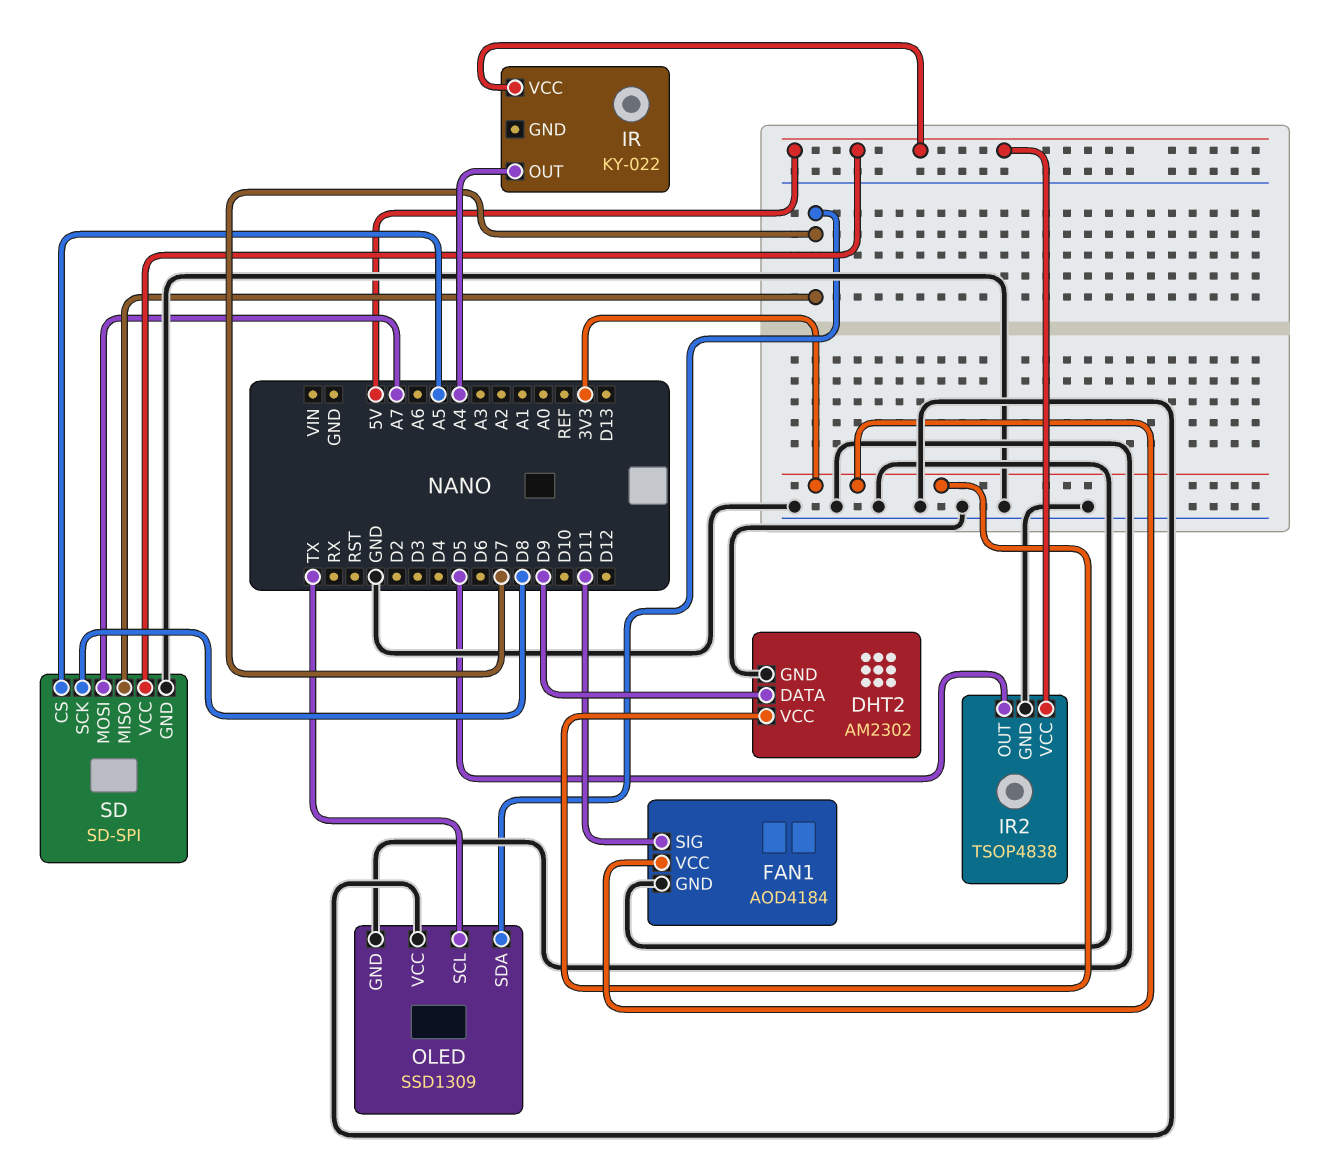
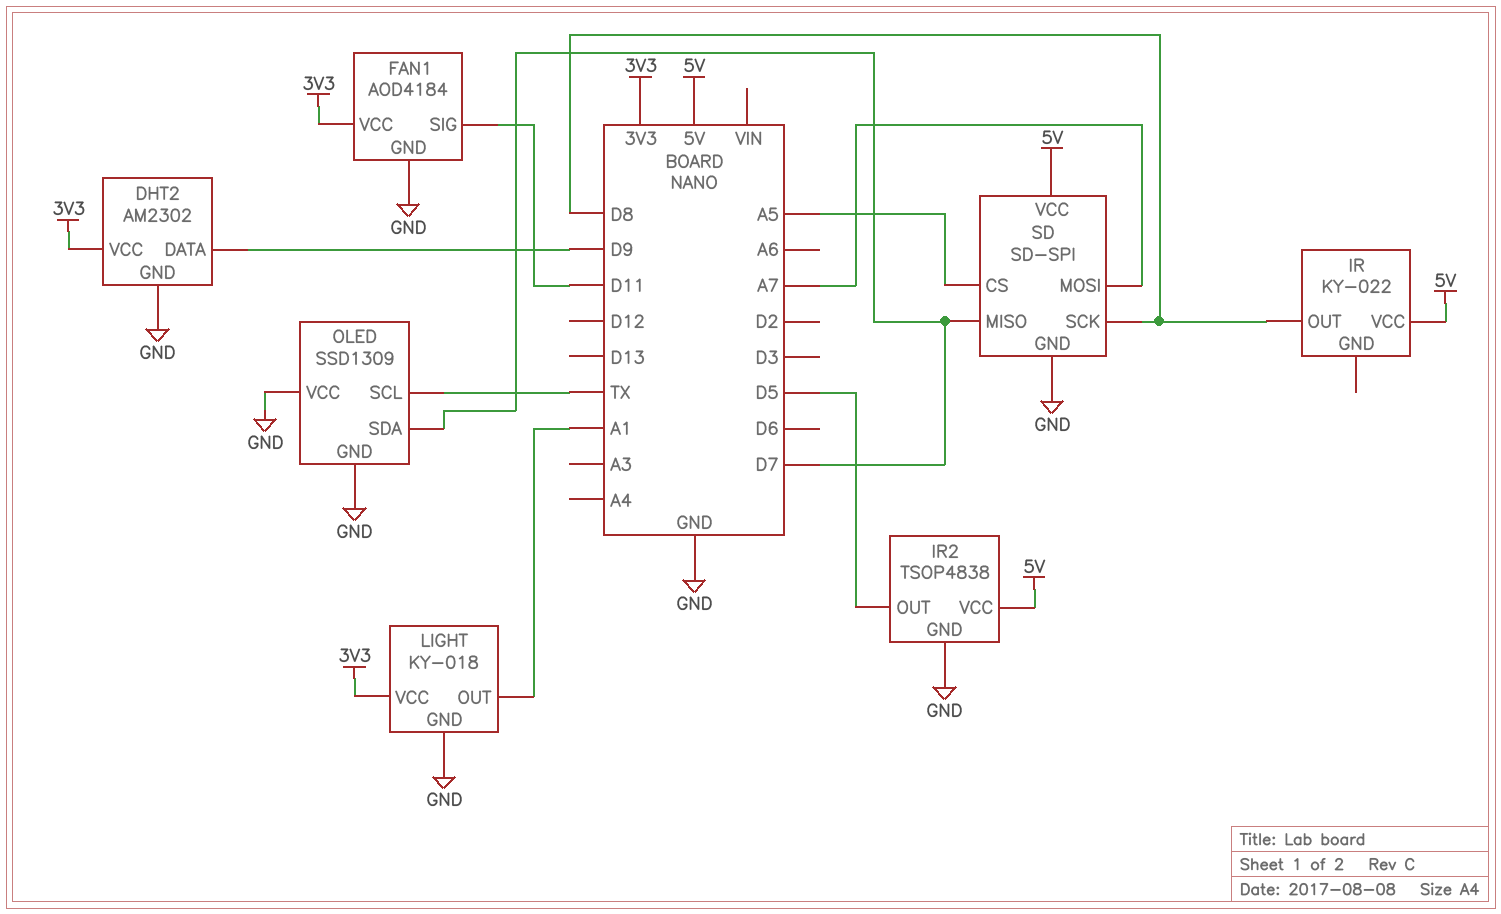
IR pin OUT: A4 -> D8
LIGHT: none -> KY-018
LIGHT pin GND: none -> GND
LIGHT pin OUT: none -> A1
LIGHT pin VCC: none -> 3V3

